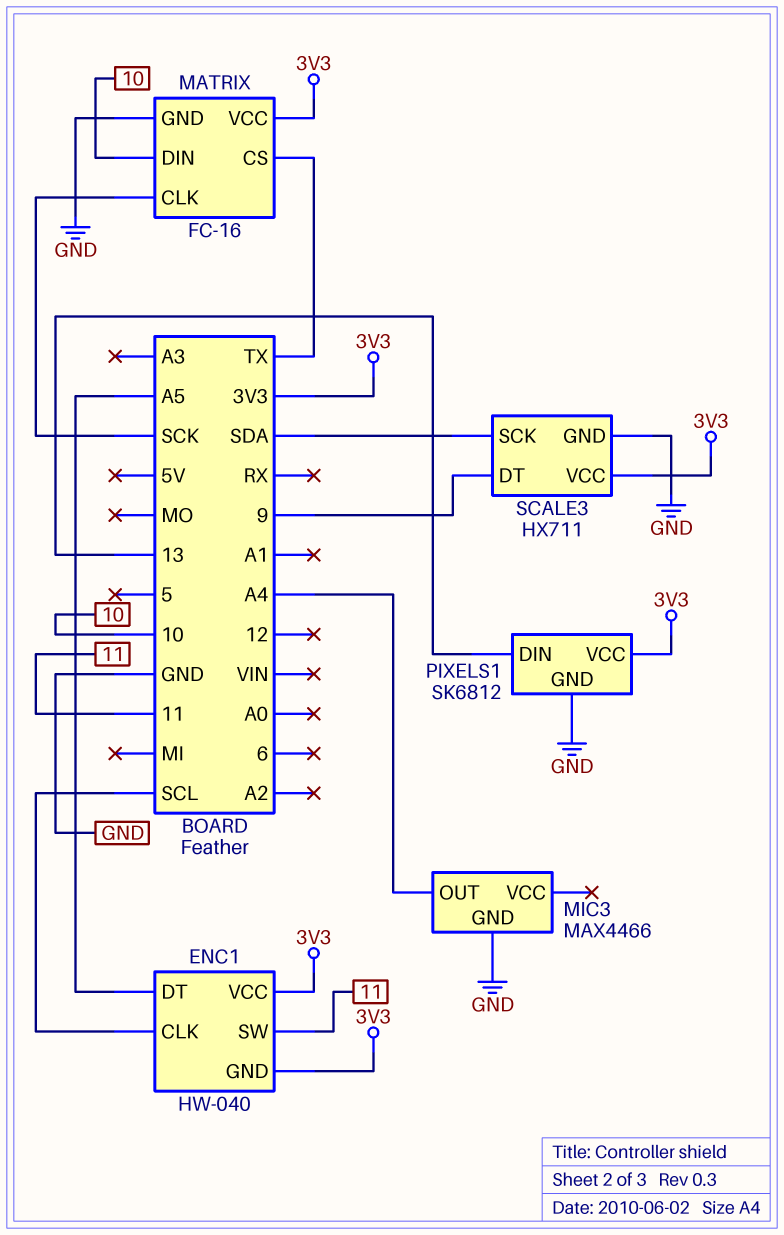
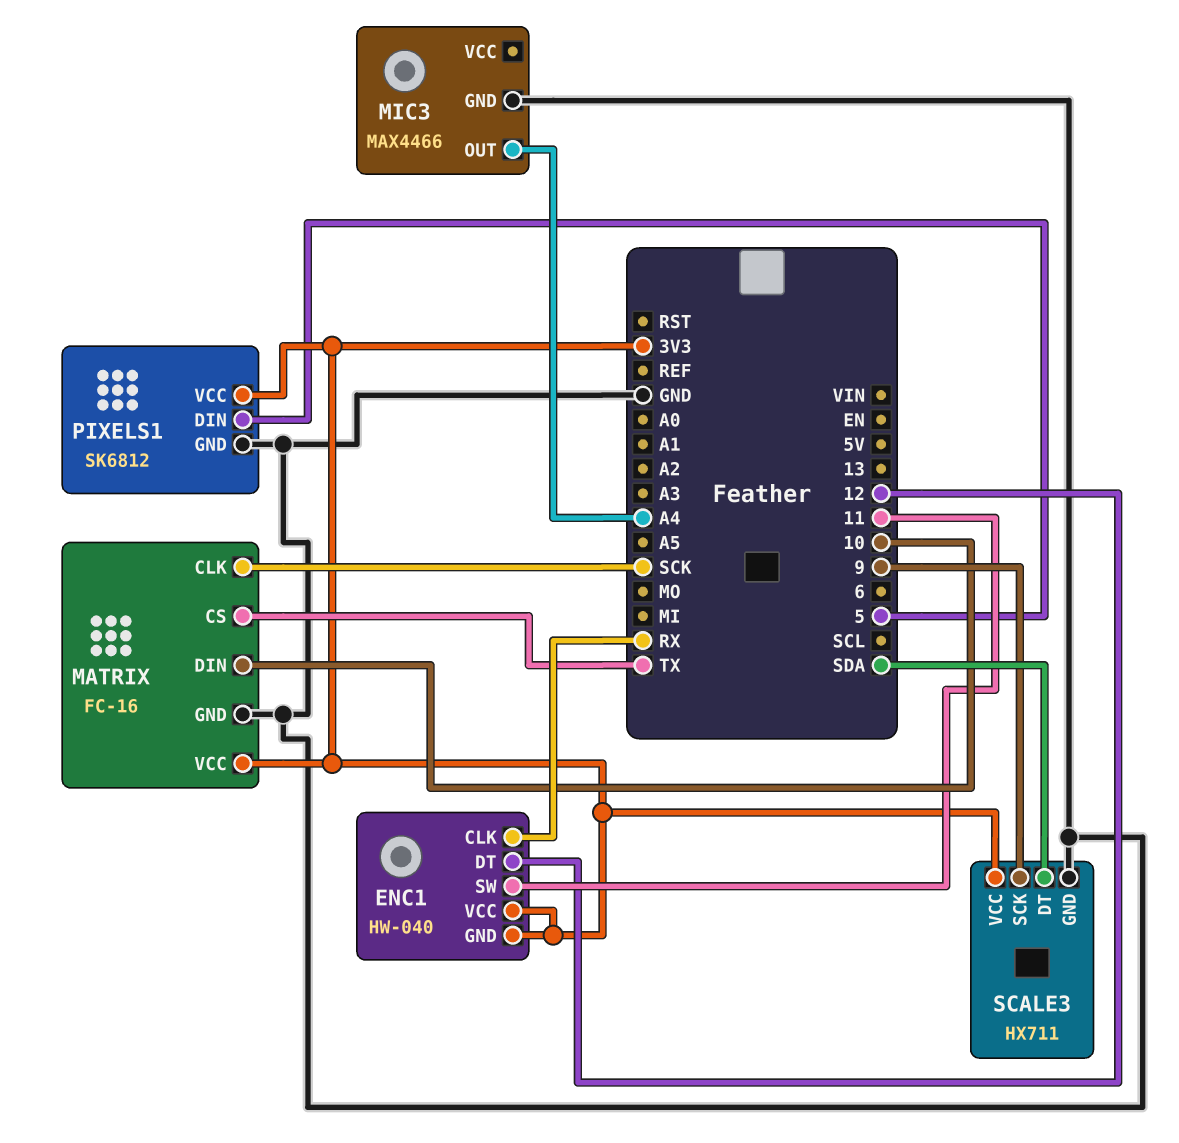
ENC1 pin CLK: SCL -> RX
ENC1 pin DT: A5 -> 12
PIXELS1 pin DIN: 13 -> 5
SCALE3 pin DT: 9 -> SDA
SCALE3 pin SCK: SDA -> 9

